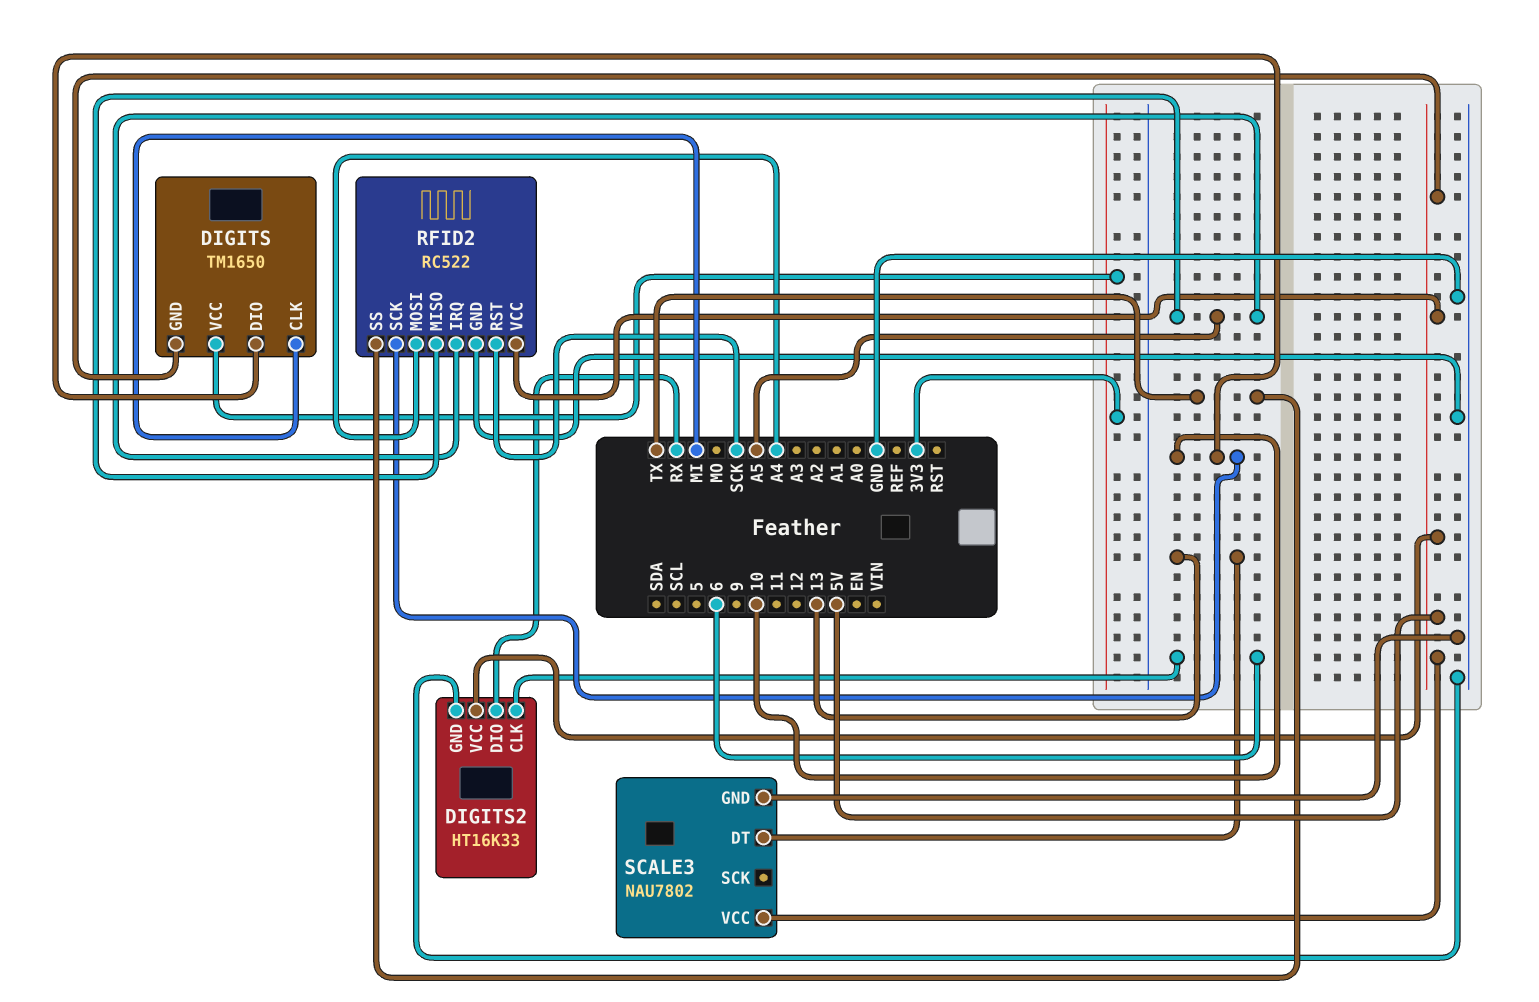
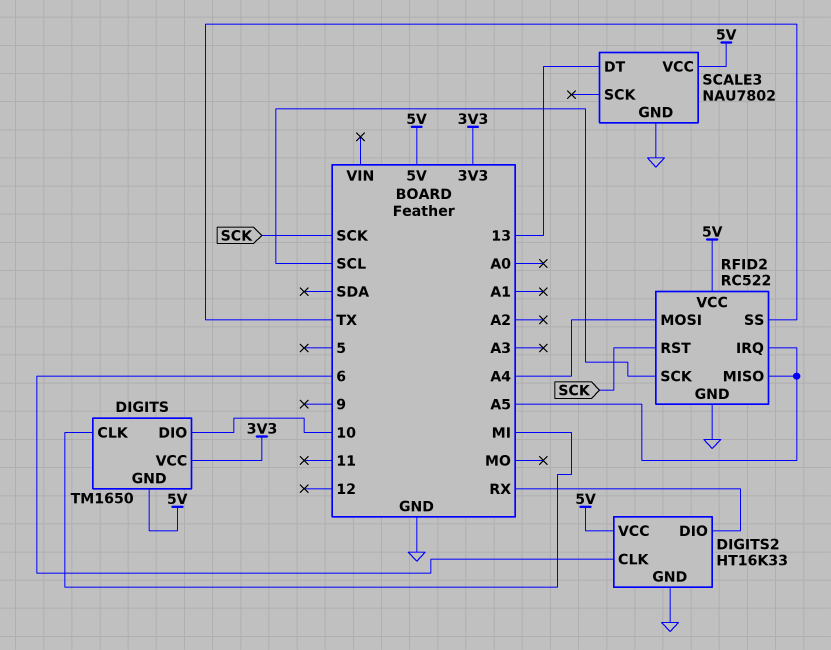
RFID2 pin SCK: 10 -> SCL

